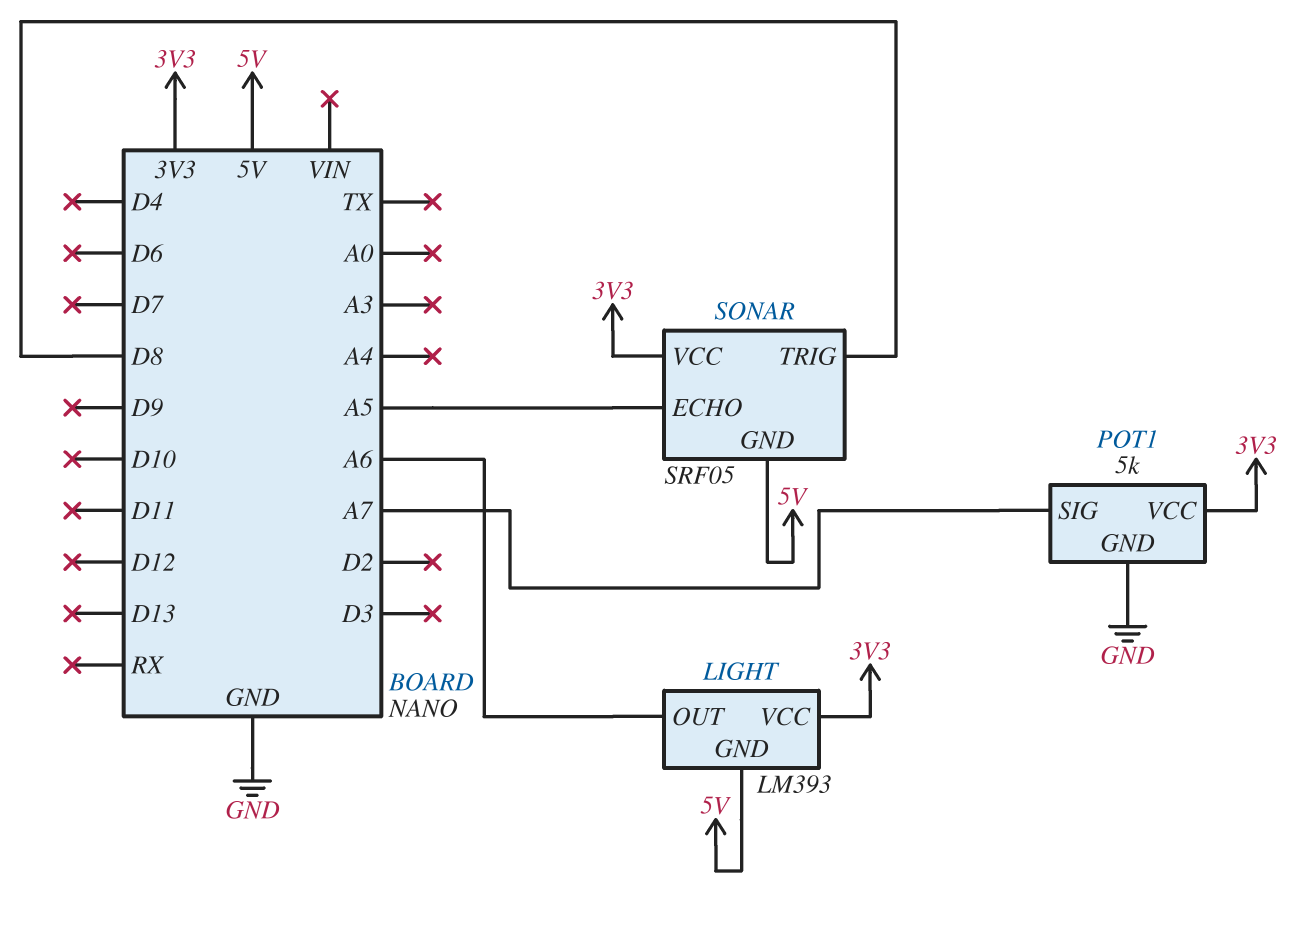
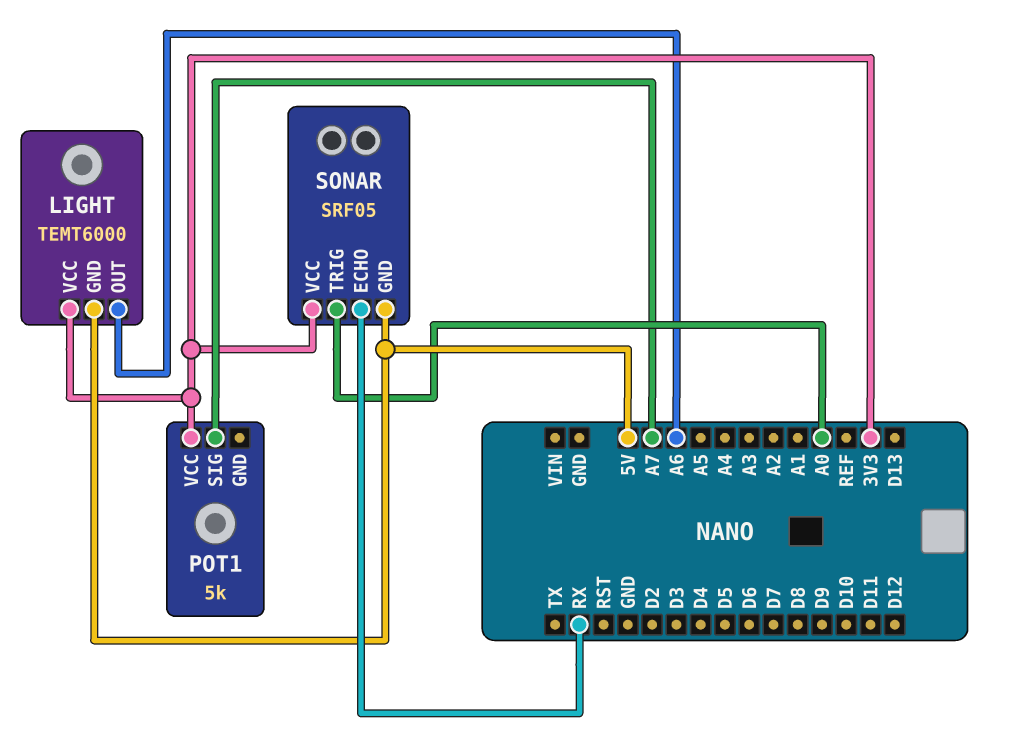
LIGHT: LM393 -> TEMT6000
POT1 pin GND: GND -> none
SONAR pin ECHO: A5 -> RX
SONAR pin TRIG: D8 -> A0

